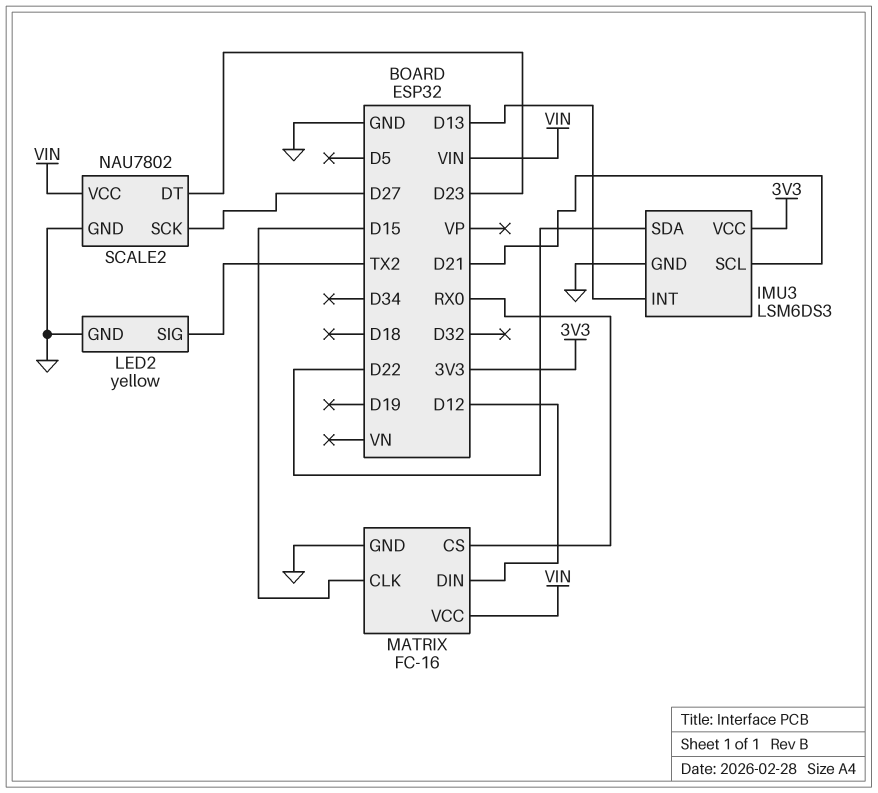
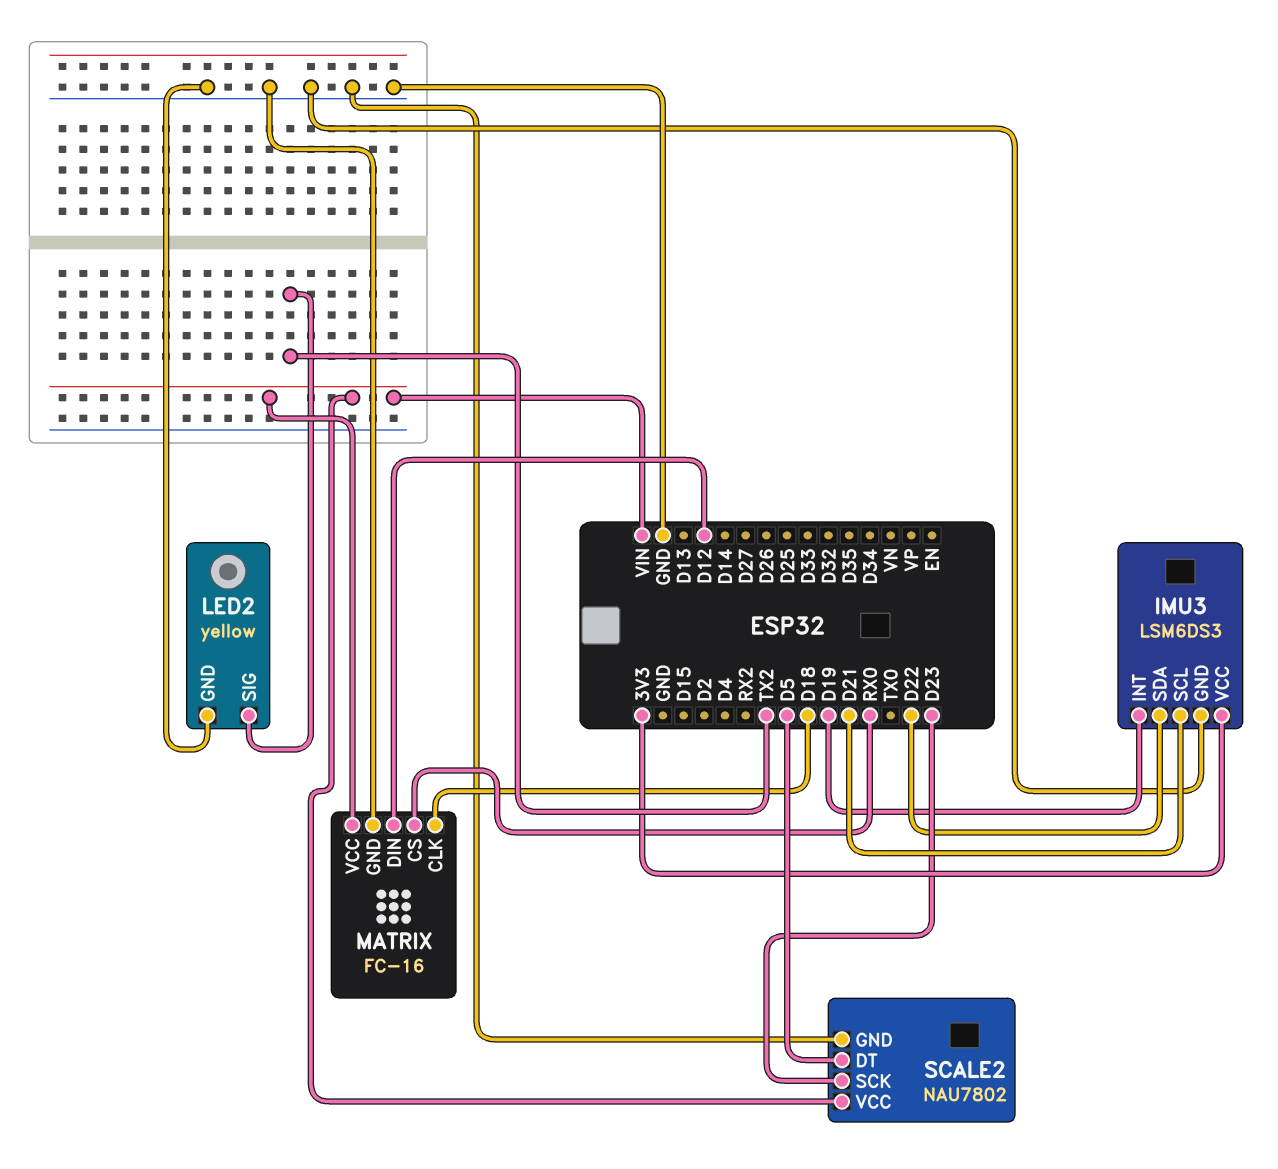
IMU3 pin INT: D13 -> D19
MATRIX pin CLK: D15 -> D18
SCALE2 pin DT: D23 -> D5
SCALE2 pin SCK: D27 -> D23

